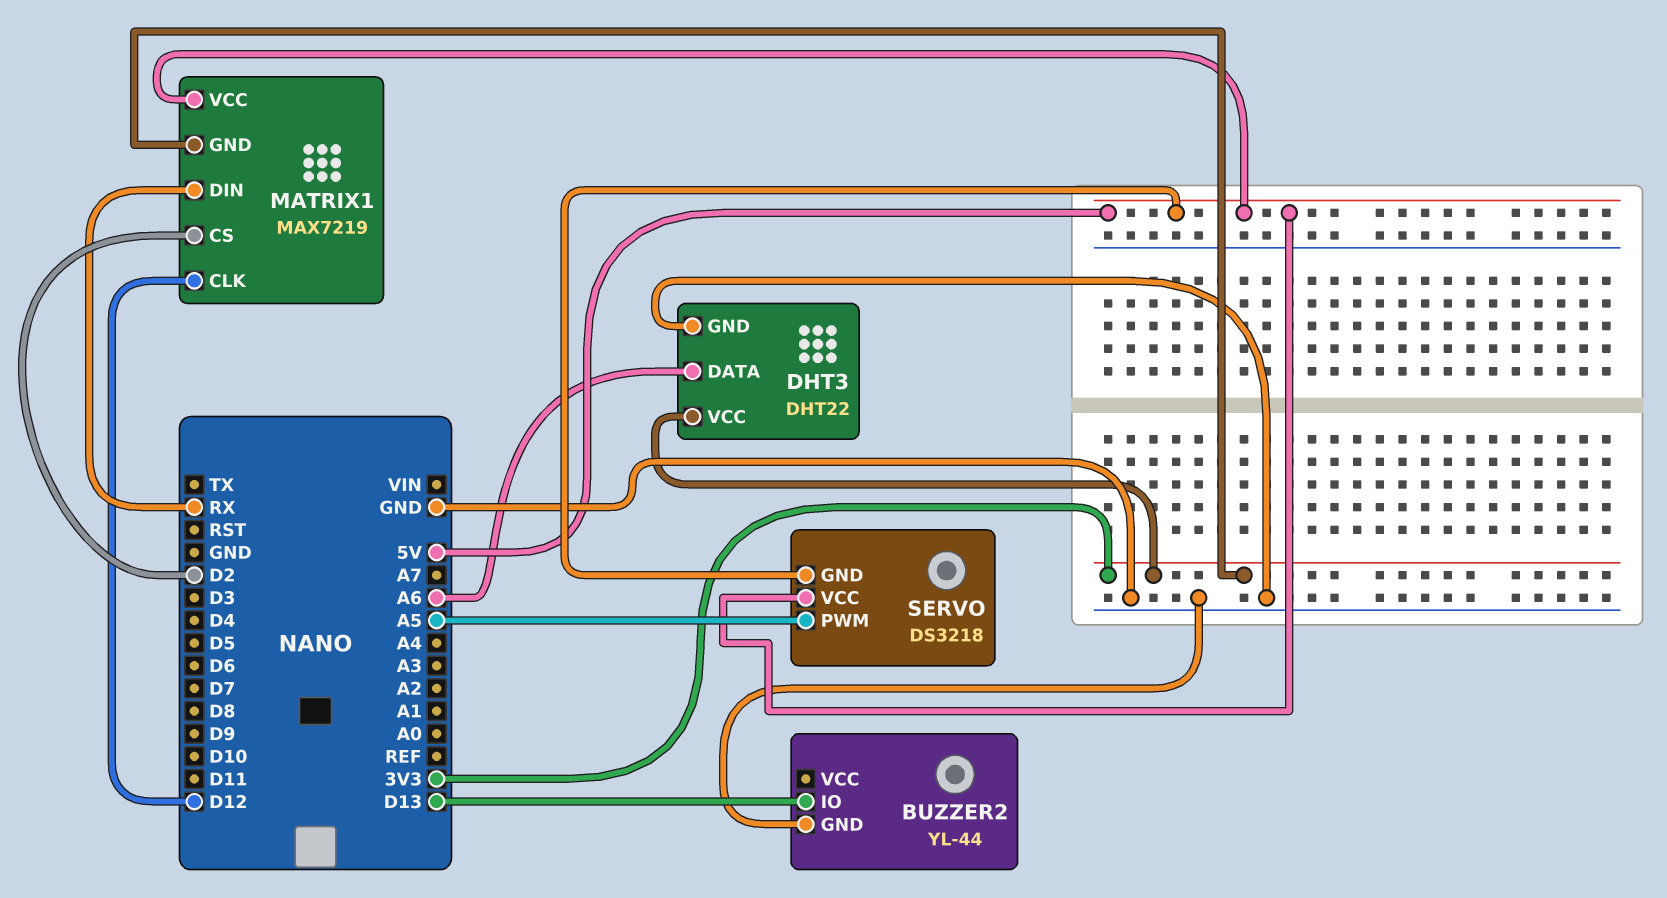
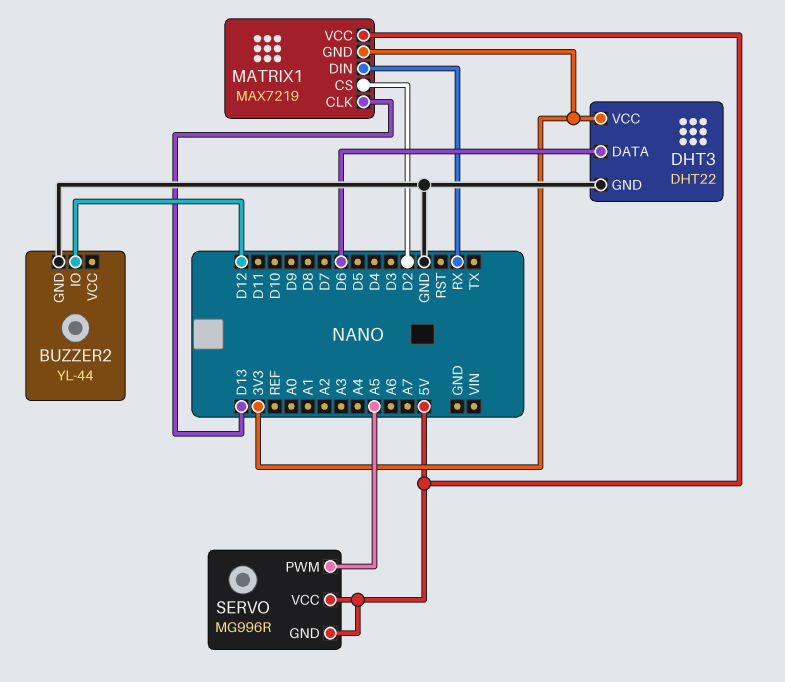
BUZZER2 pin IO: D13 -> D12
DHT3 pin DATA: A6 -> D6
MATRIX1 pin CLK: D12 -> D13
SERVO: DS3218 -> MG996R

